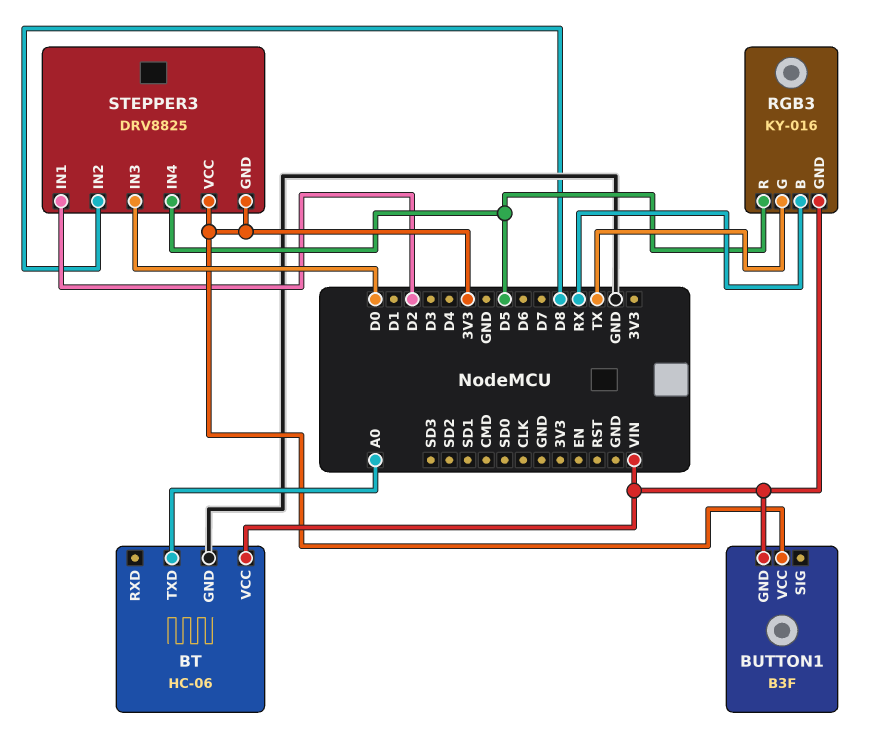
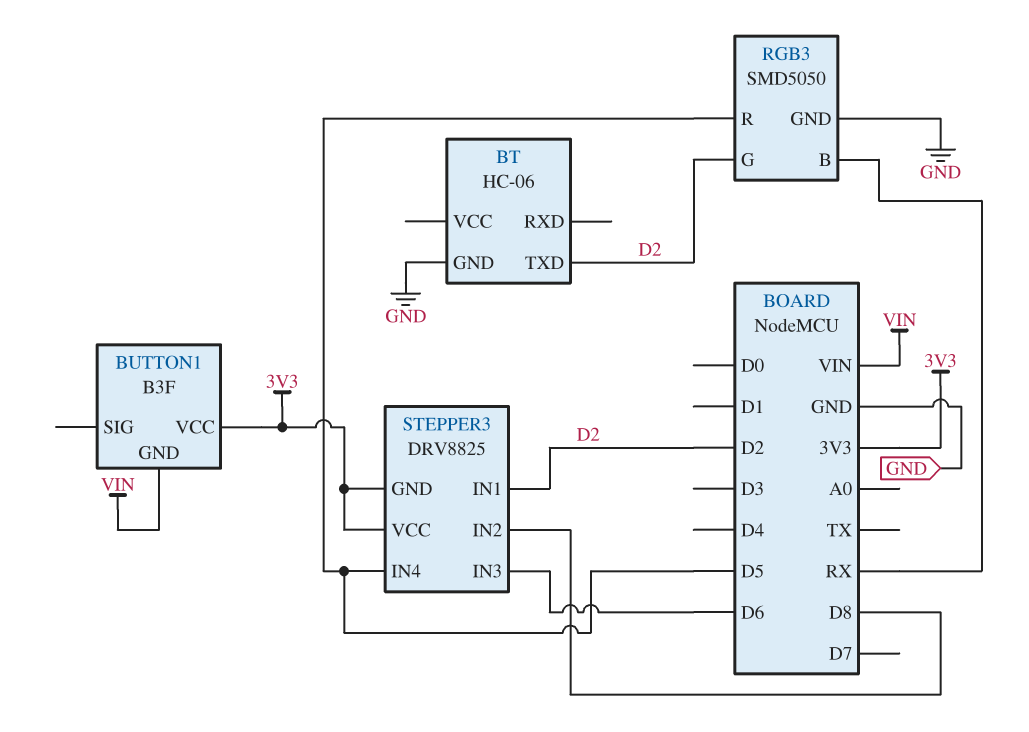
BT pin TXD: A0 -> D2
BT pin VCC: VIN -> none
RGB3: KY-016 -> SMD5050
RGB3 pin G: TX -> D2
RGB3 pin GND: VIN -> GND
STEPPER3 pin IN3: D0 -> D6

